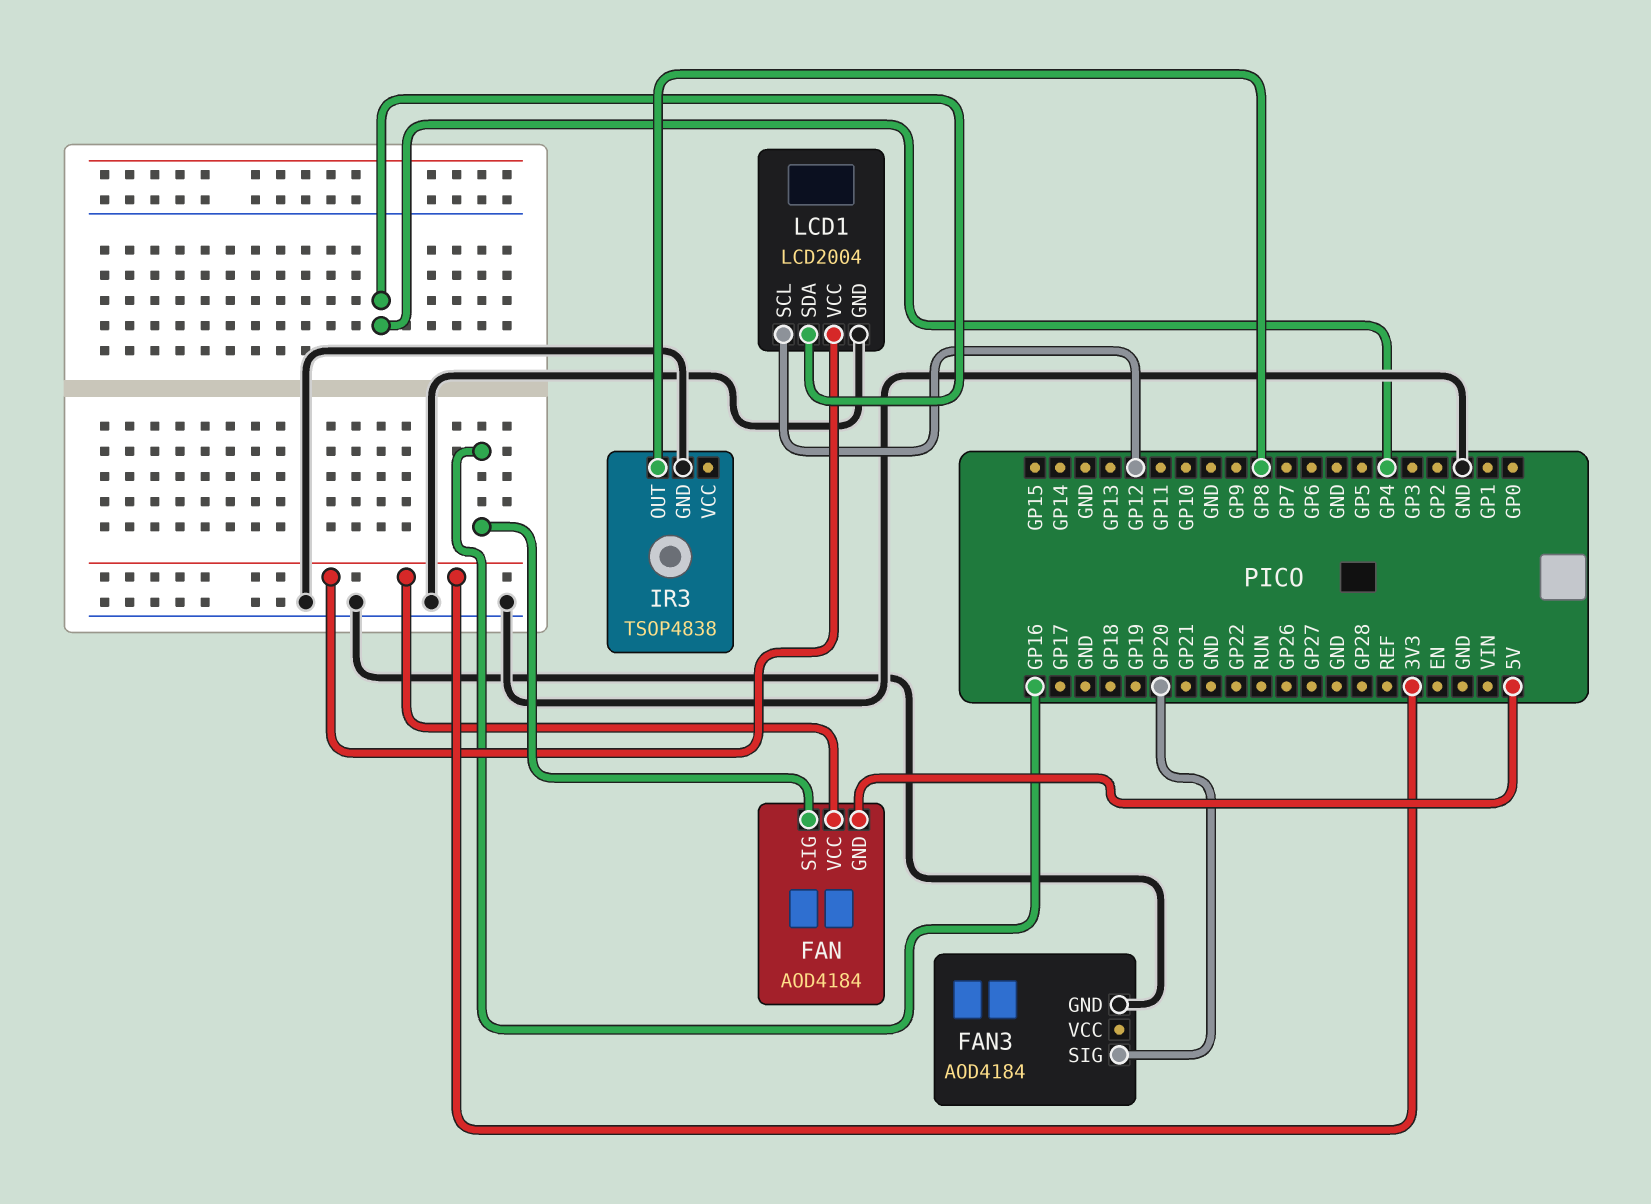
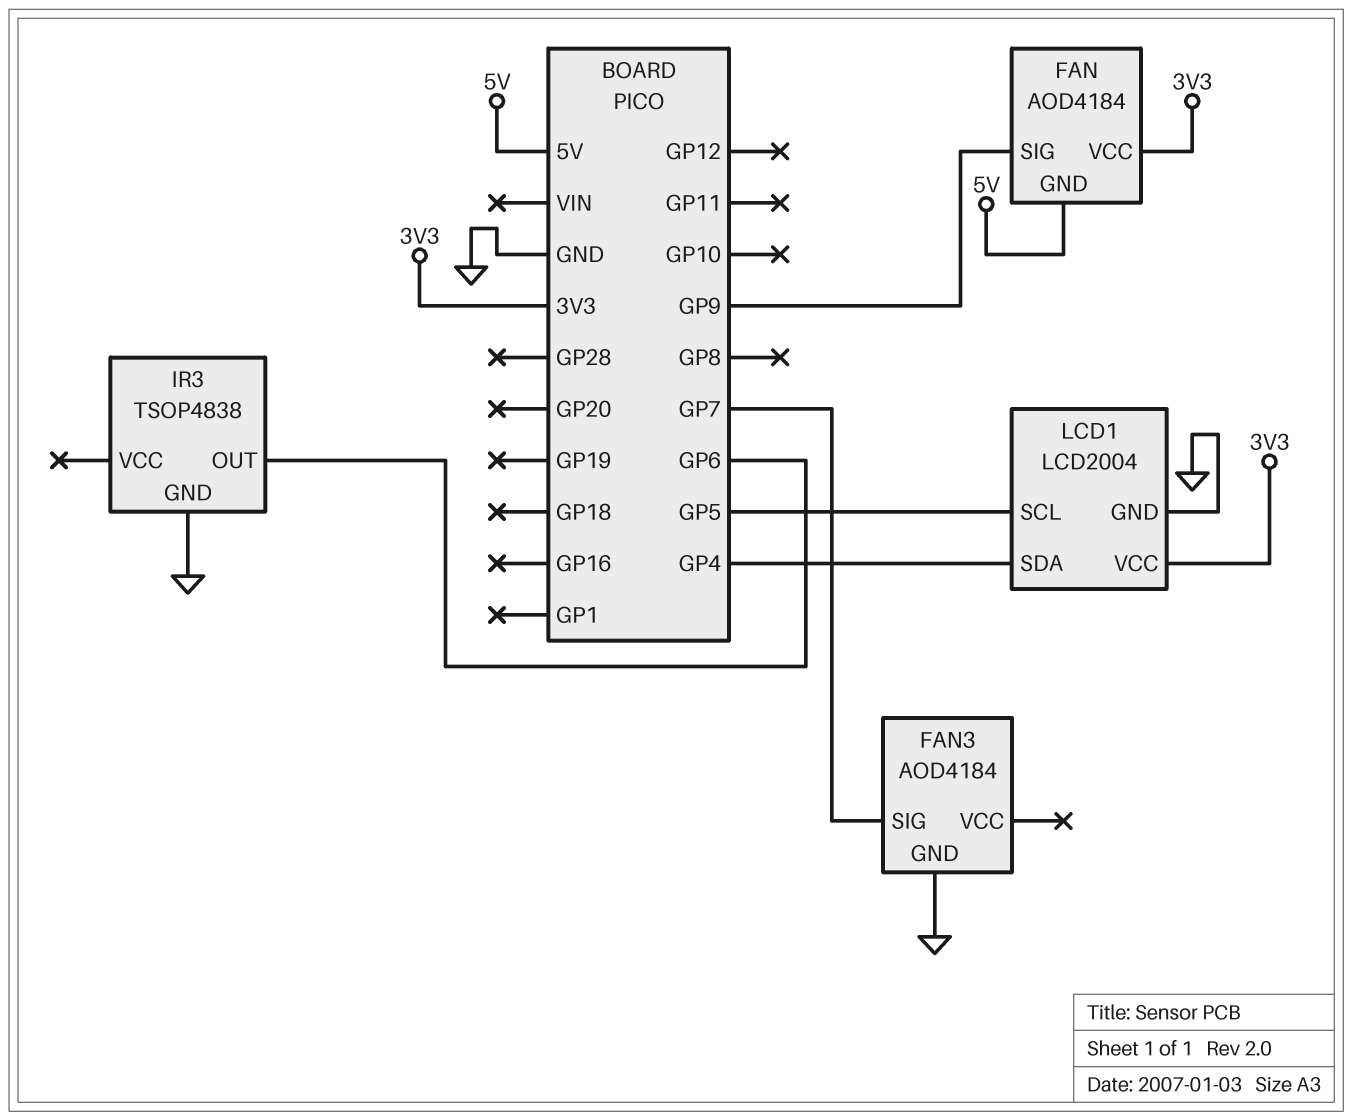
FAN pin SIG: GP16 -> GP9
FAN3 pin SIG: GP20 -> GP7
IR3 pin OUT: GP8 -> GP6
LCD1 pin SCL: GP12 -> GP5

